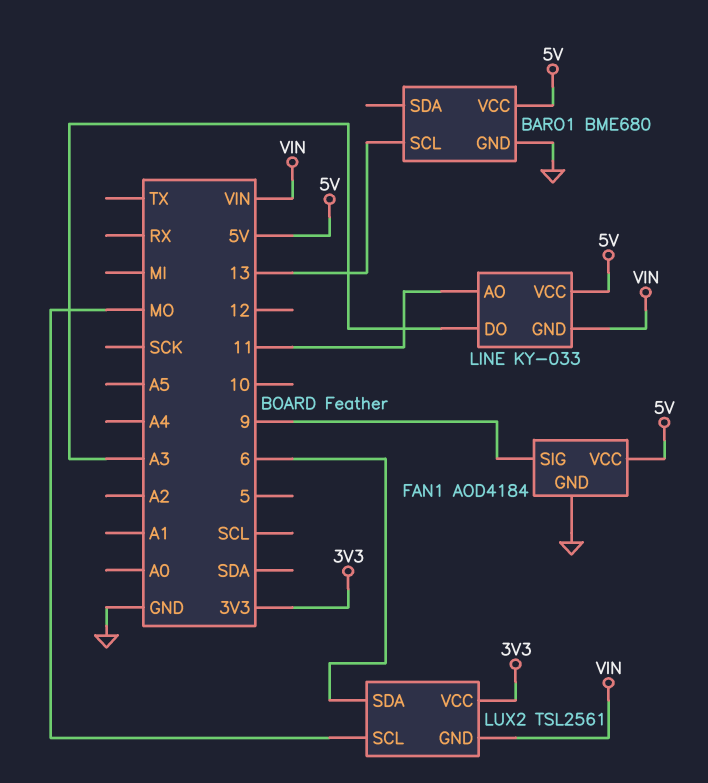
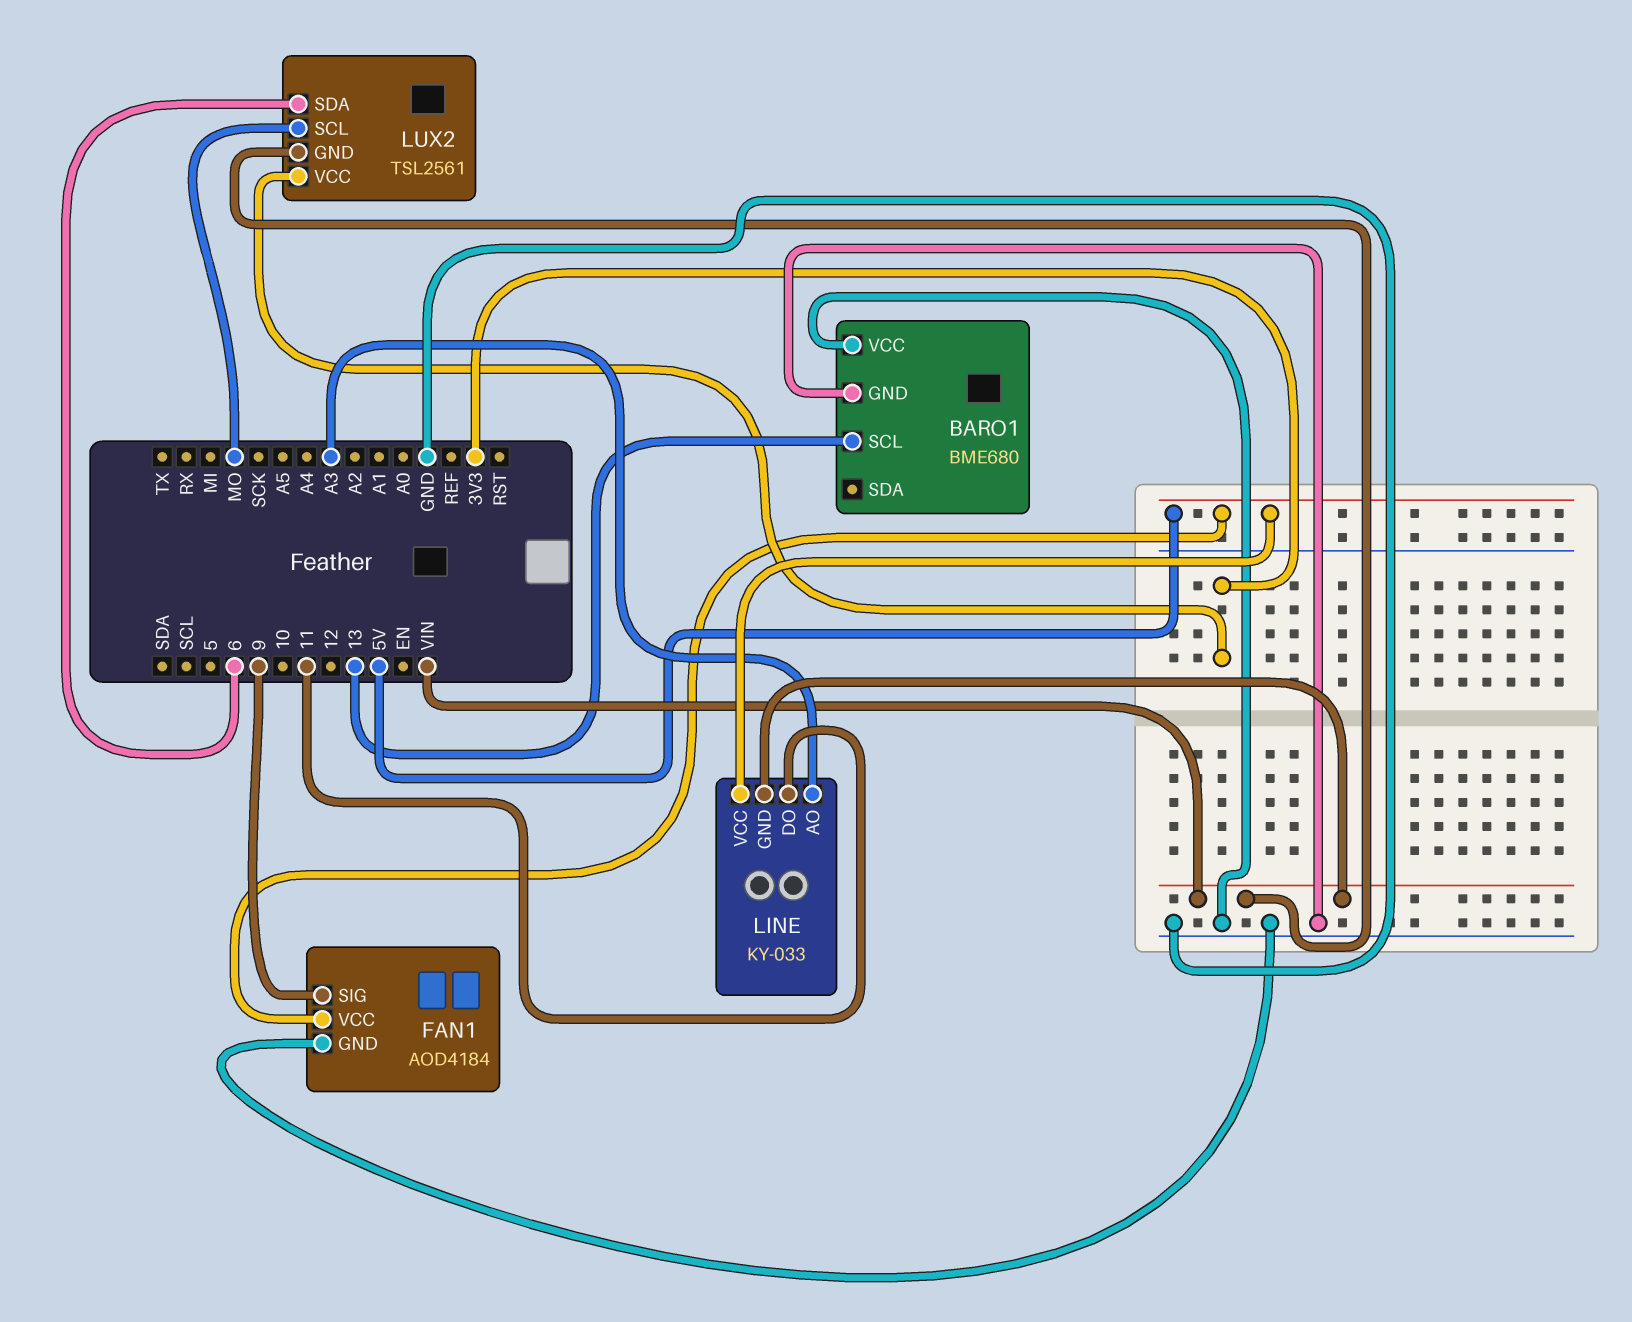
BARO1 pin VCC: 5V -> GND
LINE pin AO: 11 -> A3
LINE pin DO: A3 -> 11

